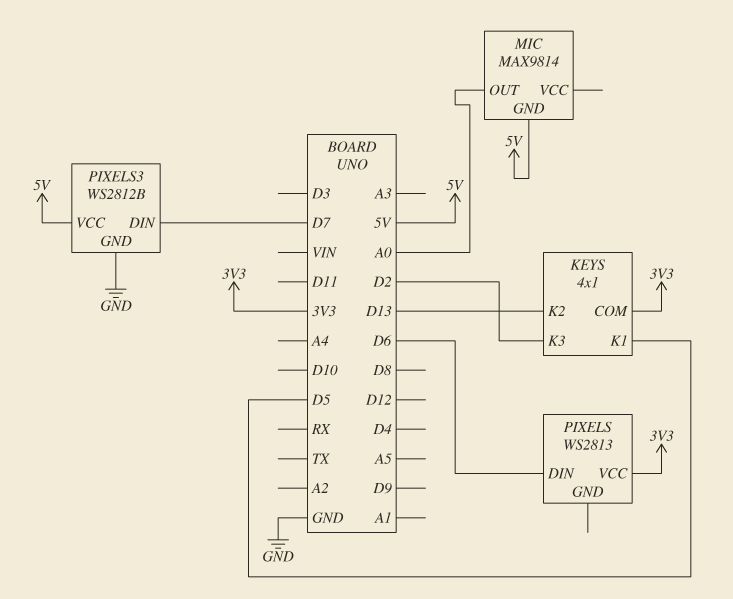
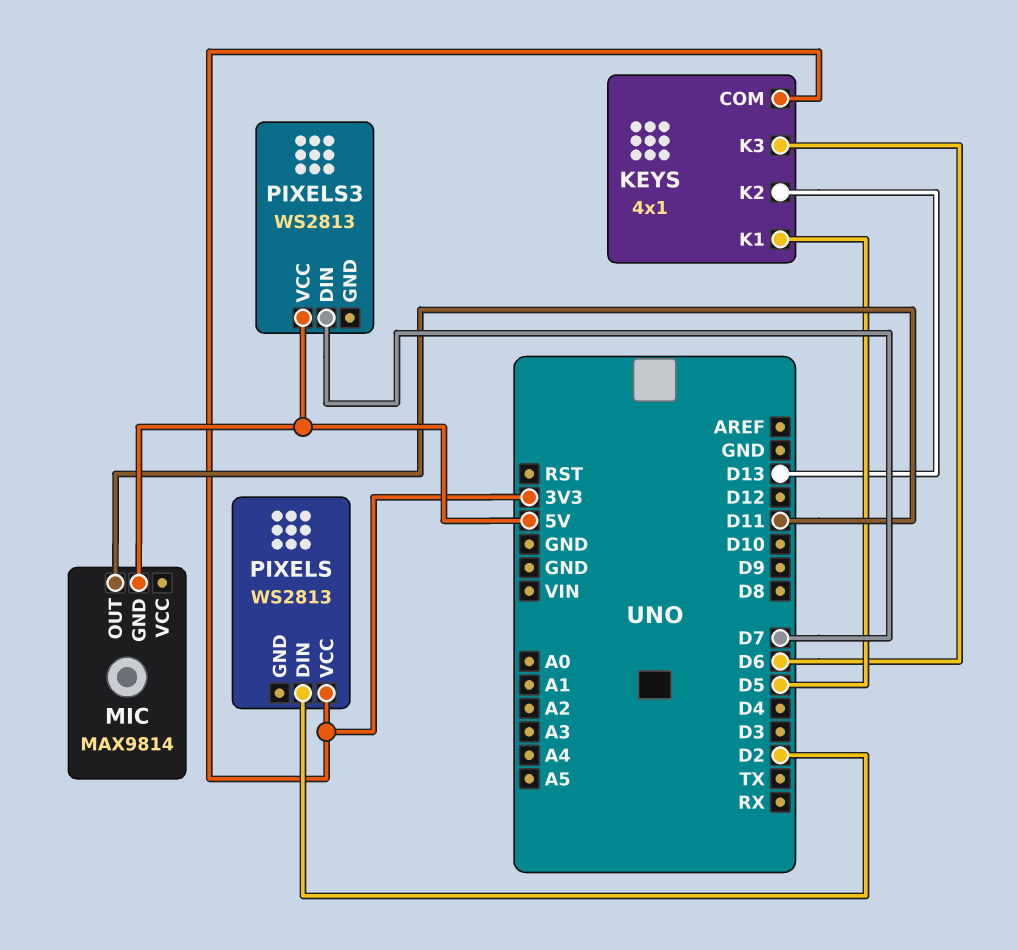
KEYS pin K3: D2 -> D6
MIC pin OUT: A0 -> D11
PIXELS pin DIN: D6 -> D2
PIXELS3: WS2812B -> WS2813
PIXELS3 pin GND: GND -> none

